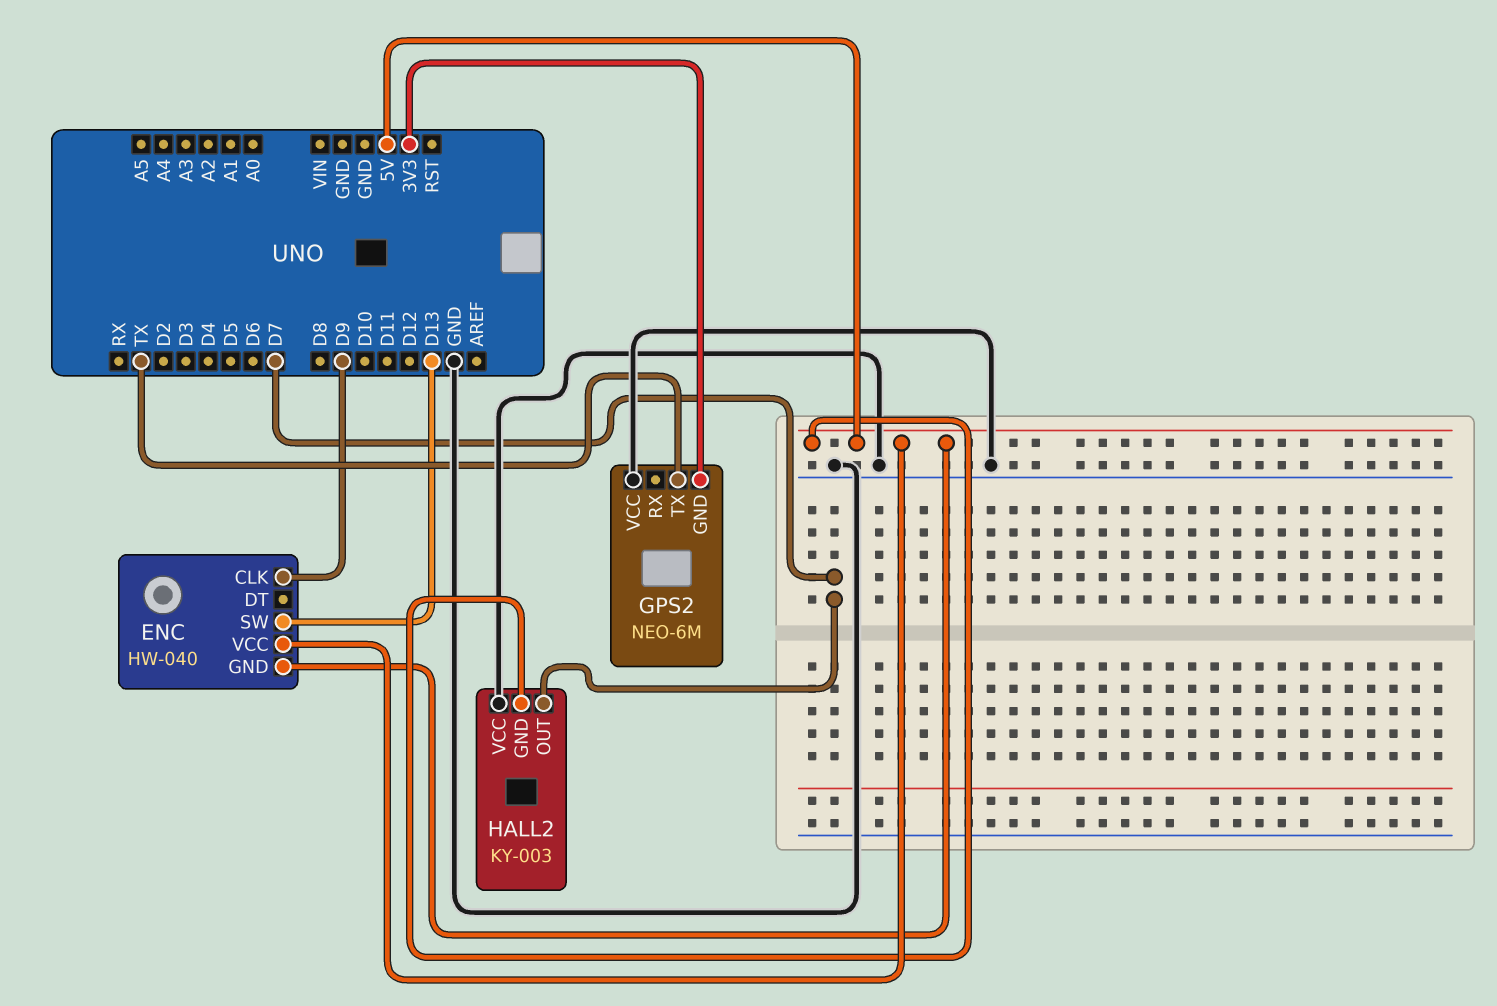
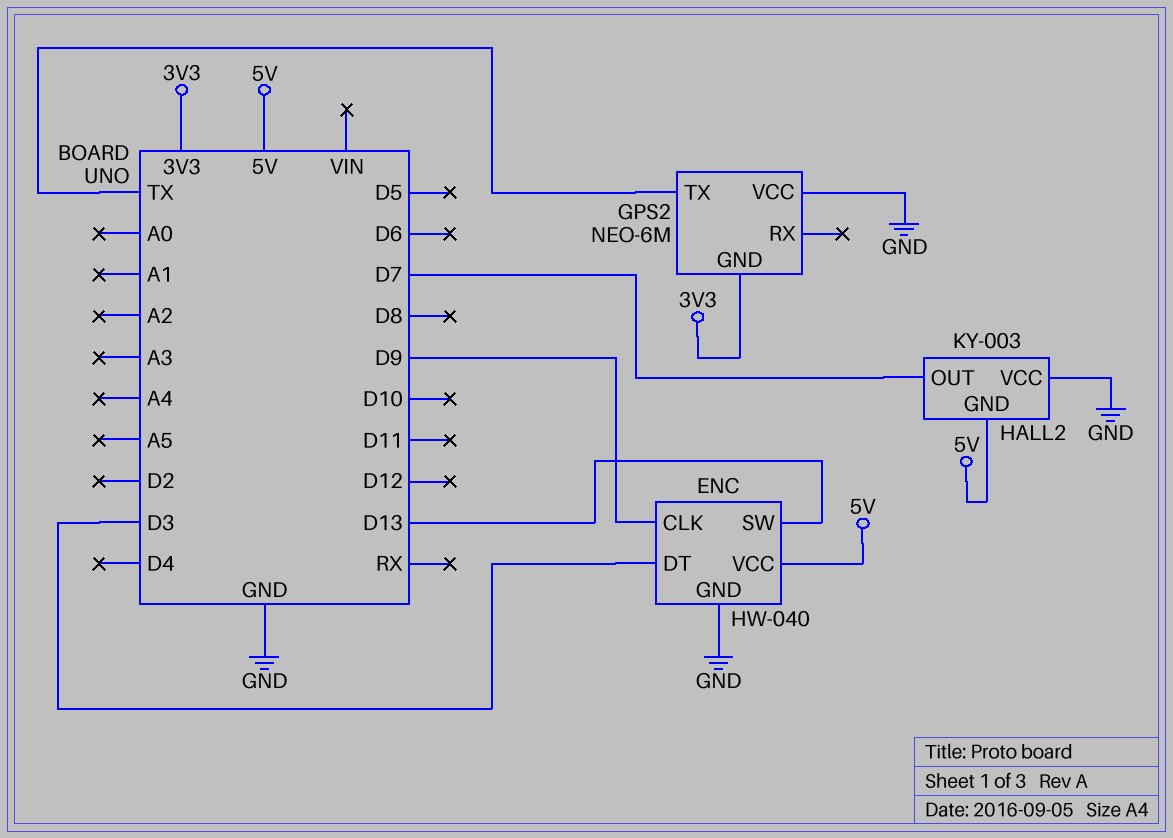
ENC pin DT: none -> D3
ENC pin GND: 5V -> GND

